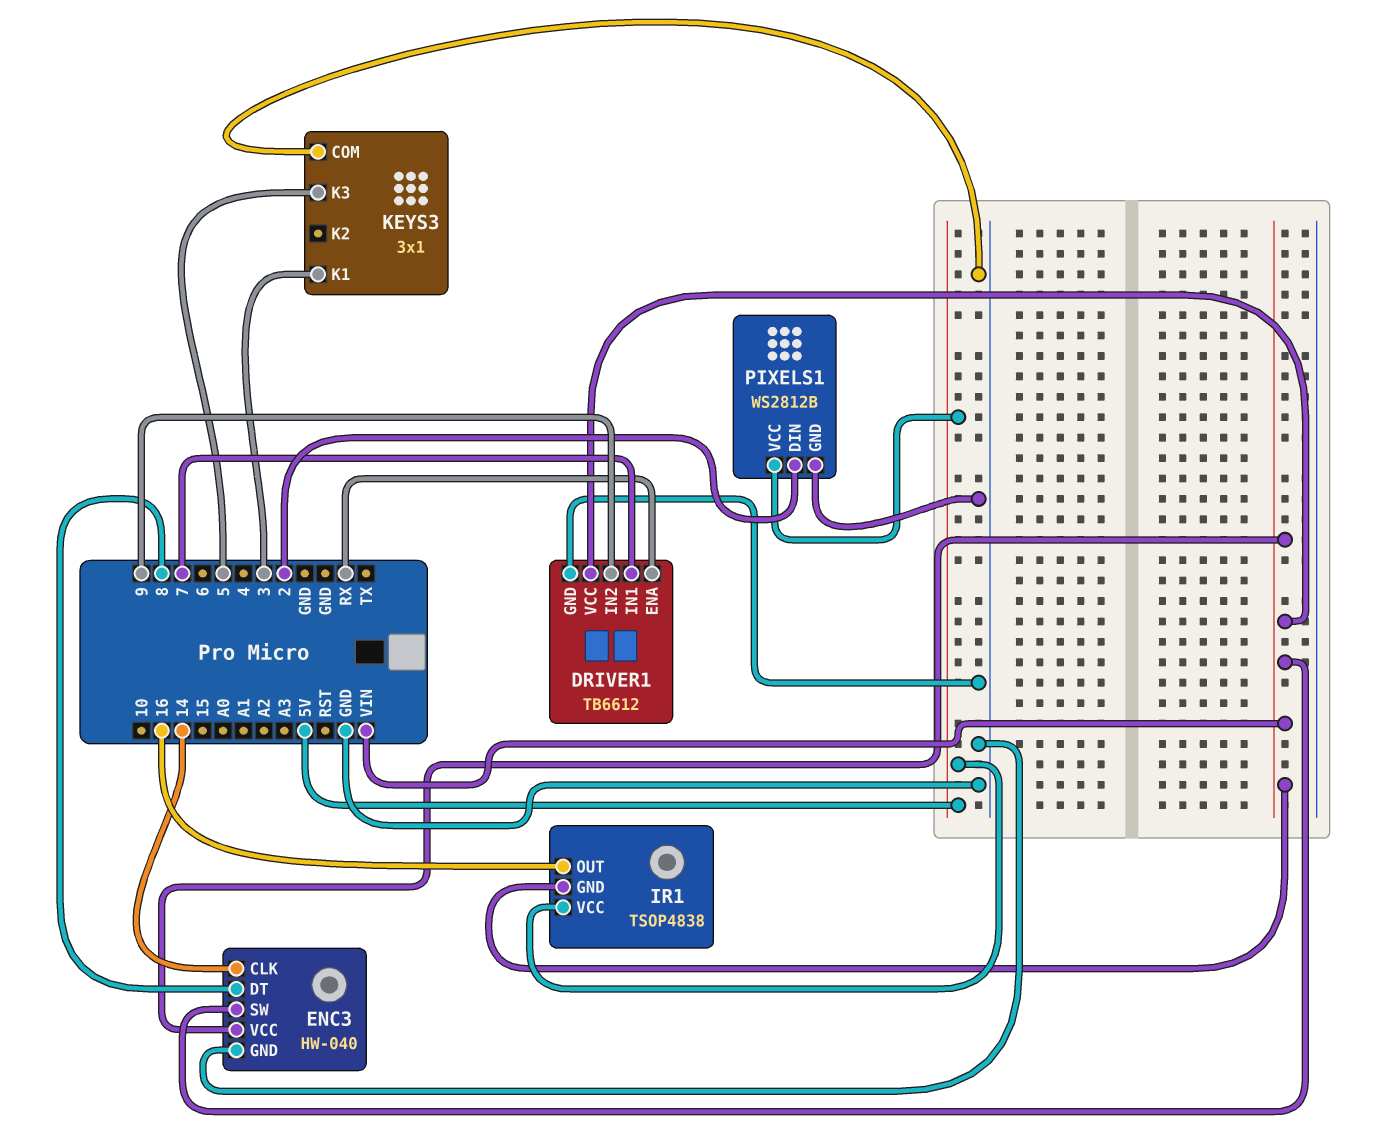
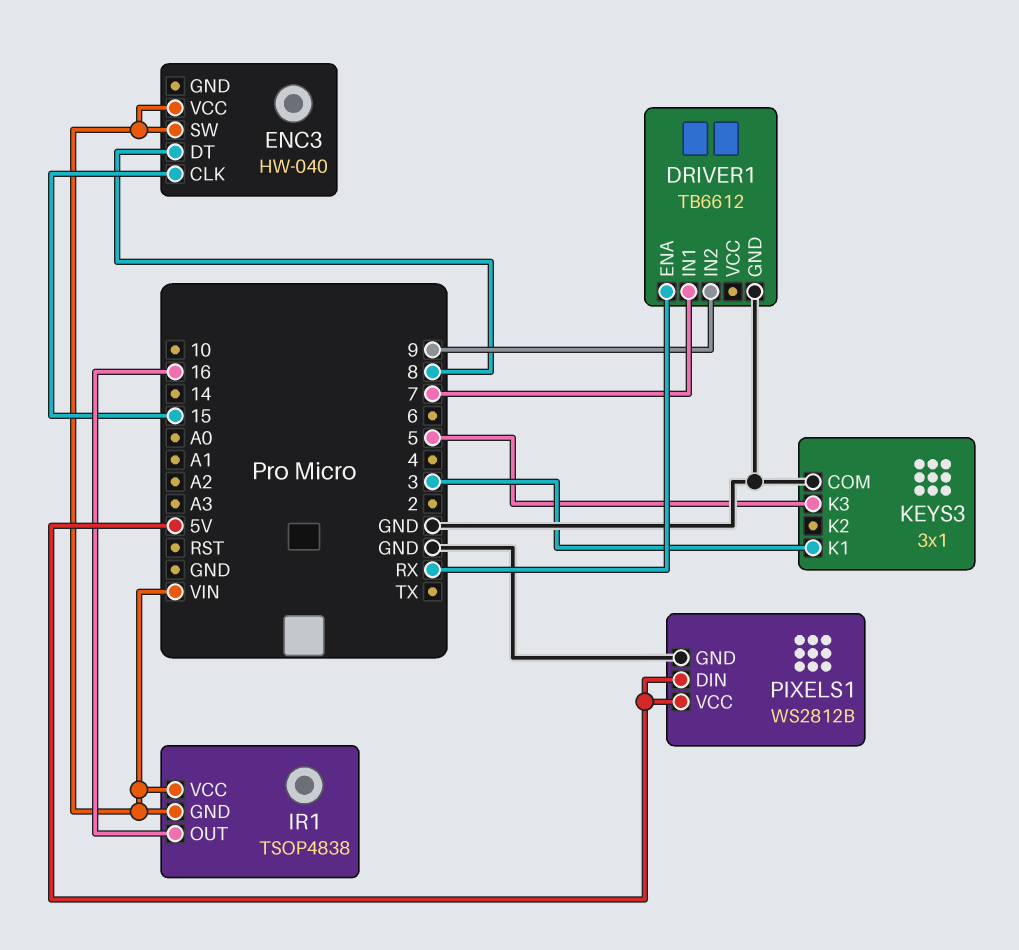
DRIVER1 pin VCC: VIN -> none
ENC3 pin CLK: 14 -> 15
ENC3 pin GND: GND -> none
IR1 pin VCC: 5V -> VIN
PIXELS1 pin DIN: 2 -> 5V

